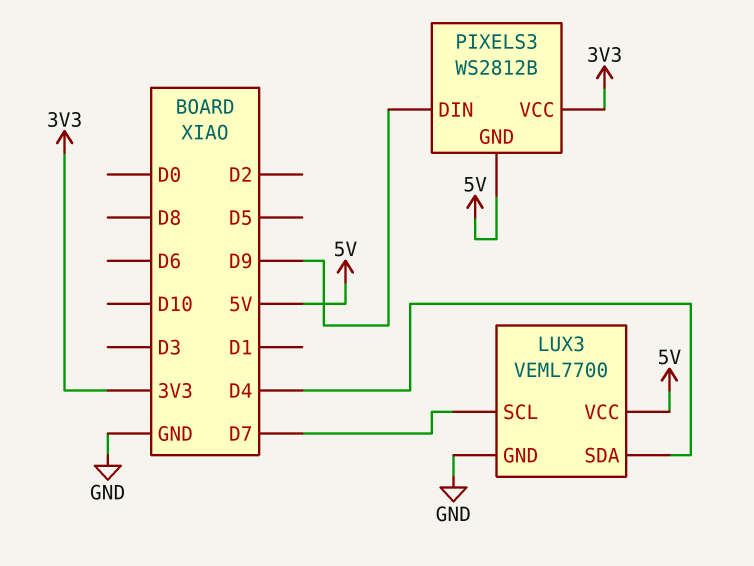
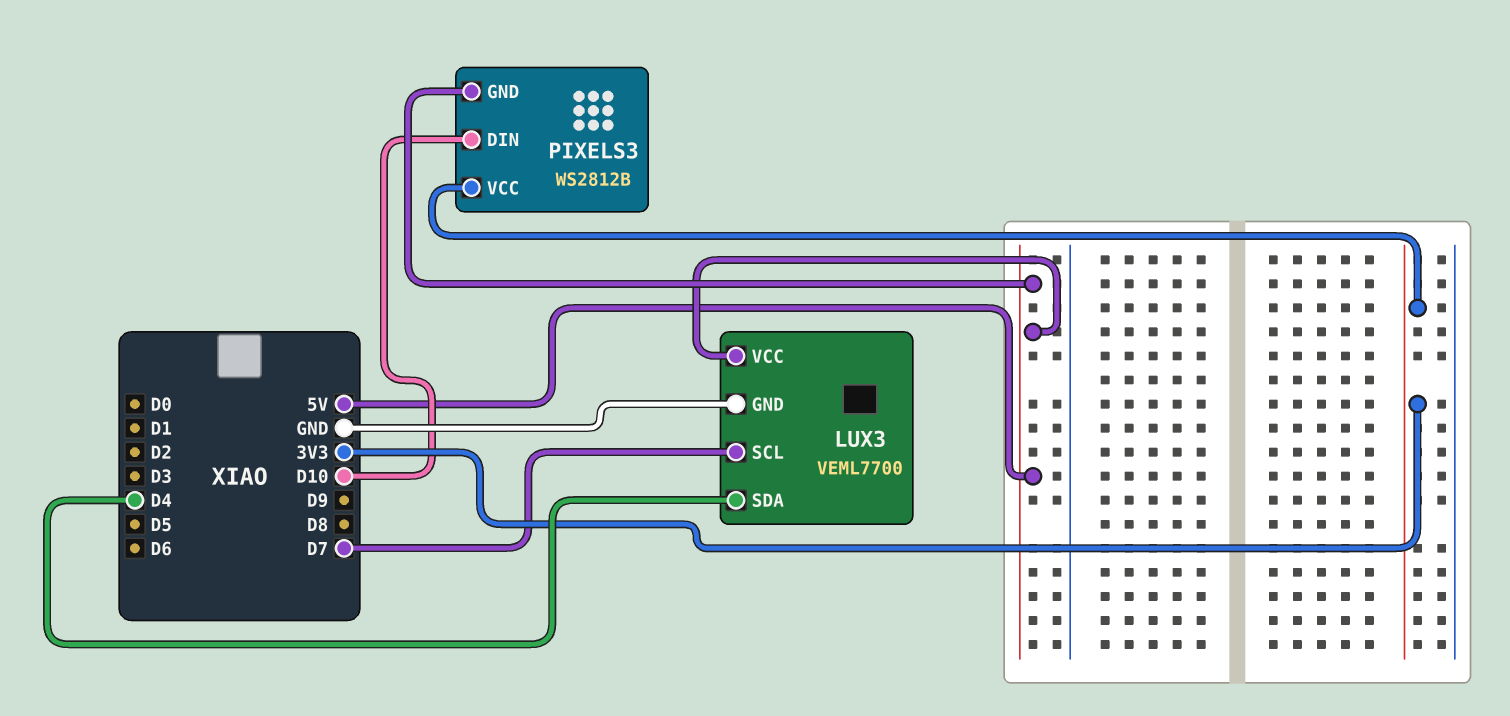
PIXELS3 pin DIN: D9 -> D10

